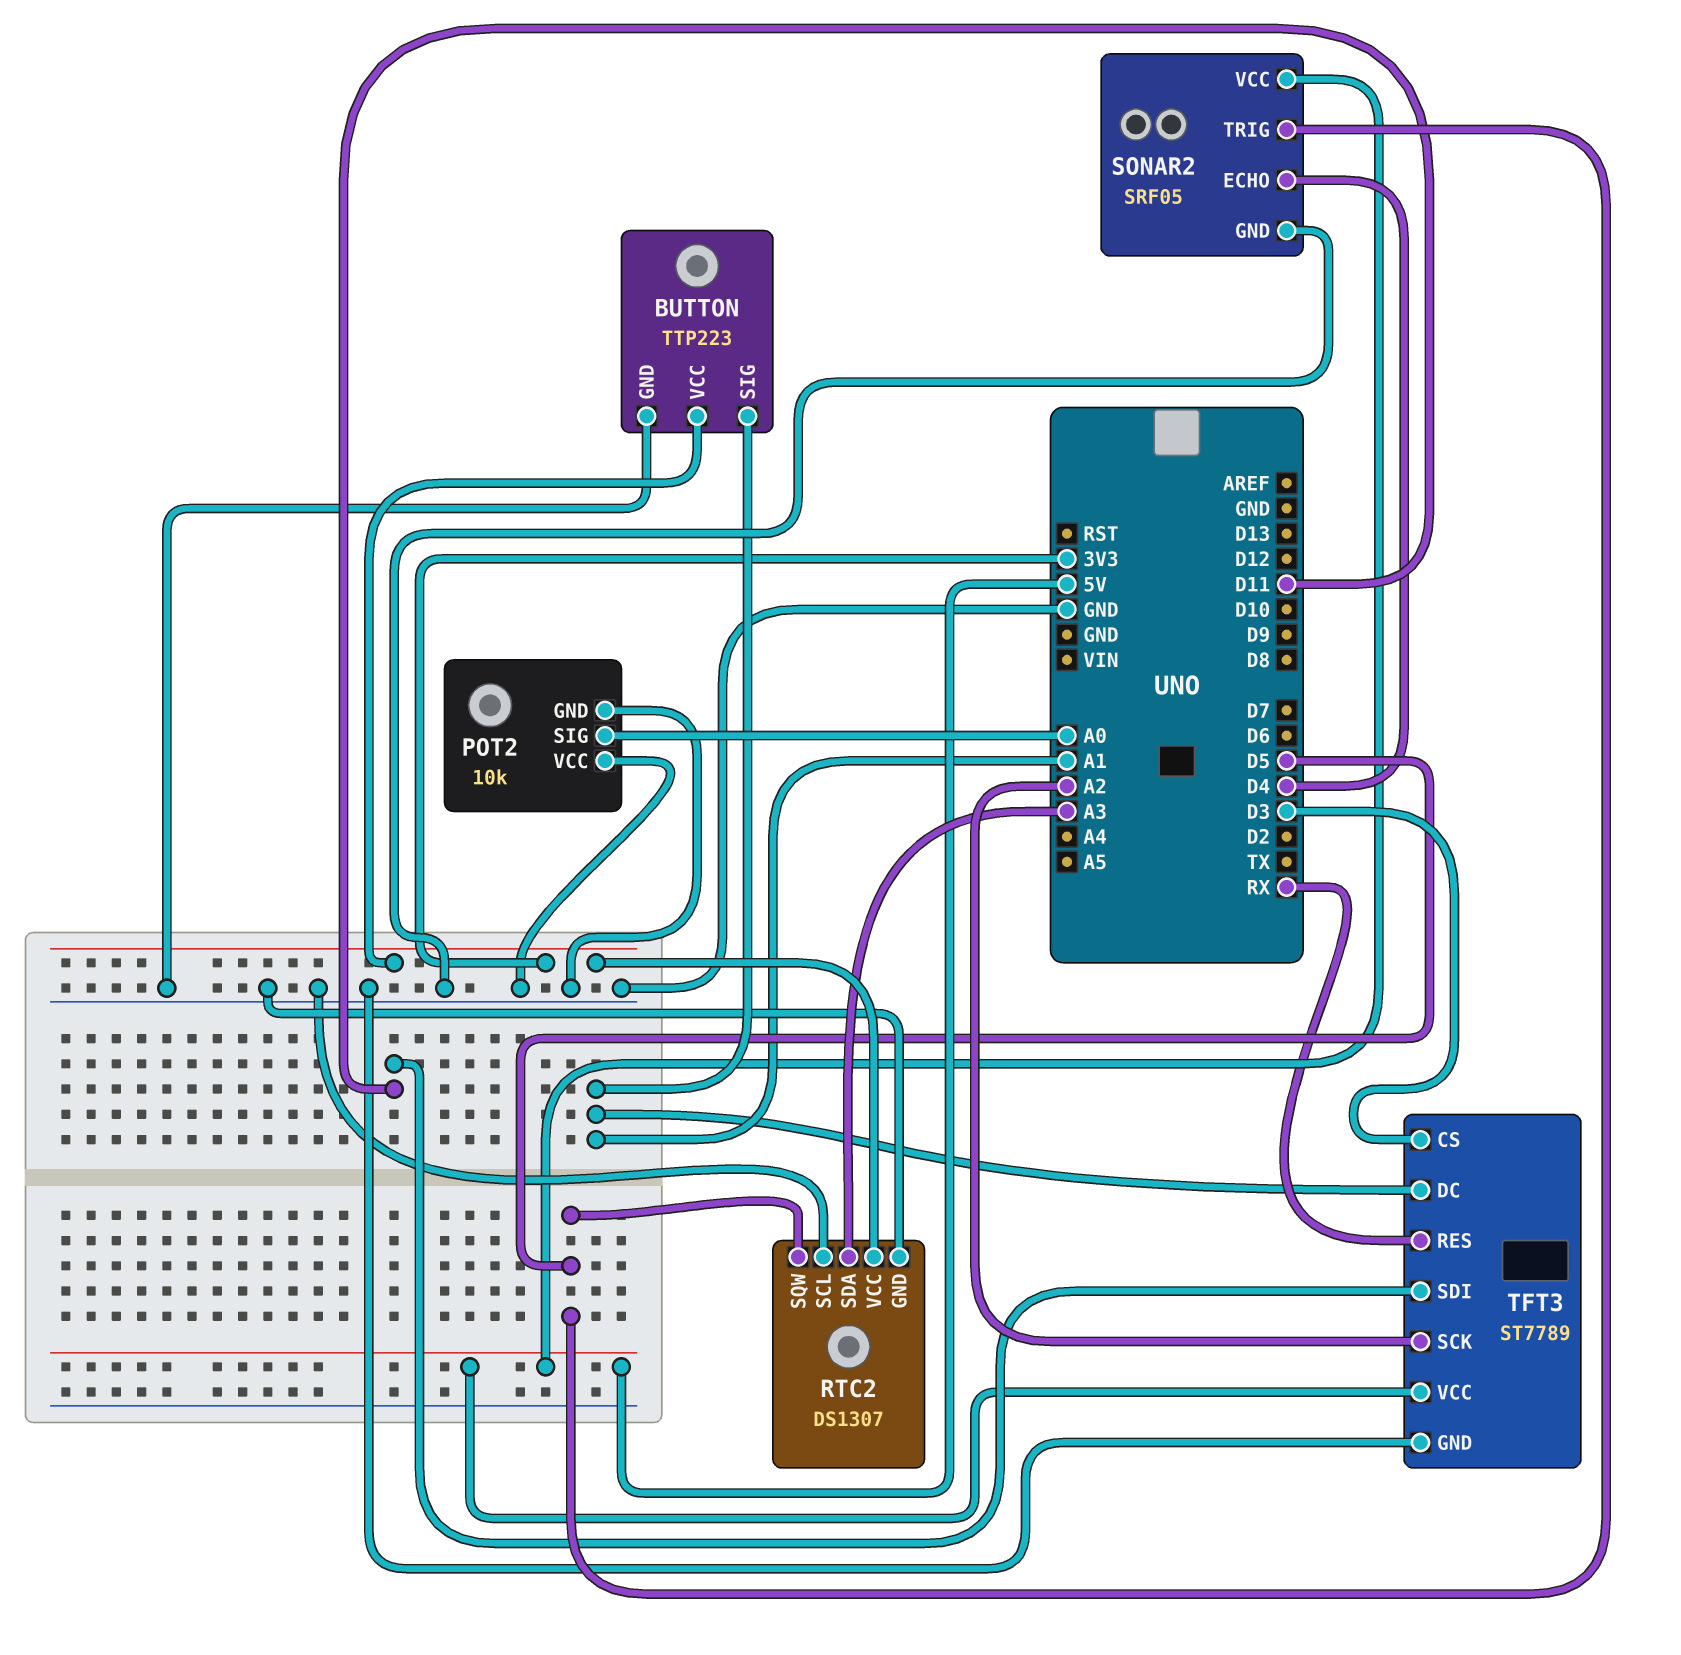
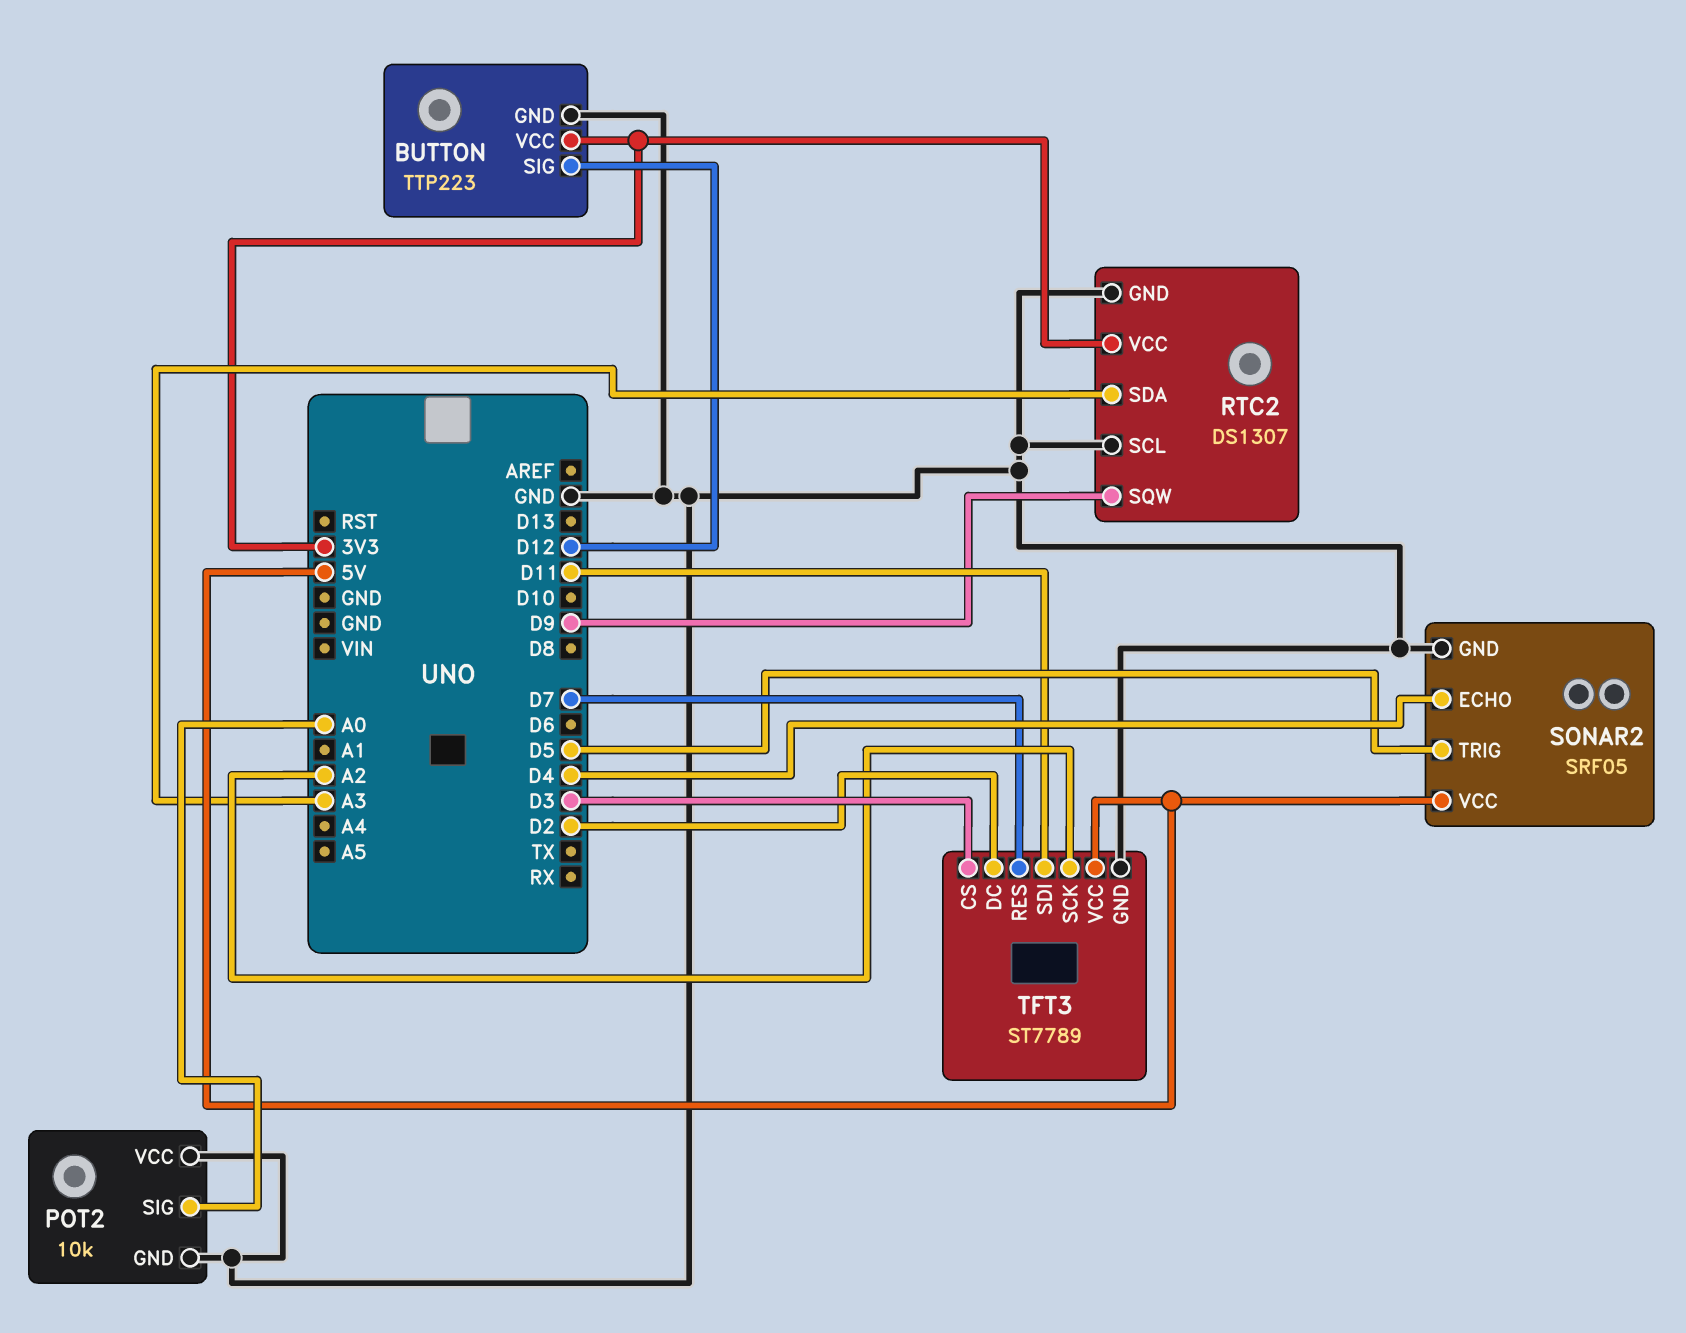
BUTTON pin SIG: A1 -> D12
RTC2 pin SQW: D5 -> D9
TFT3 pin DC: A1 -> D2
TFT3 pin RES: RX -> D7

